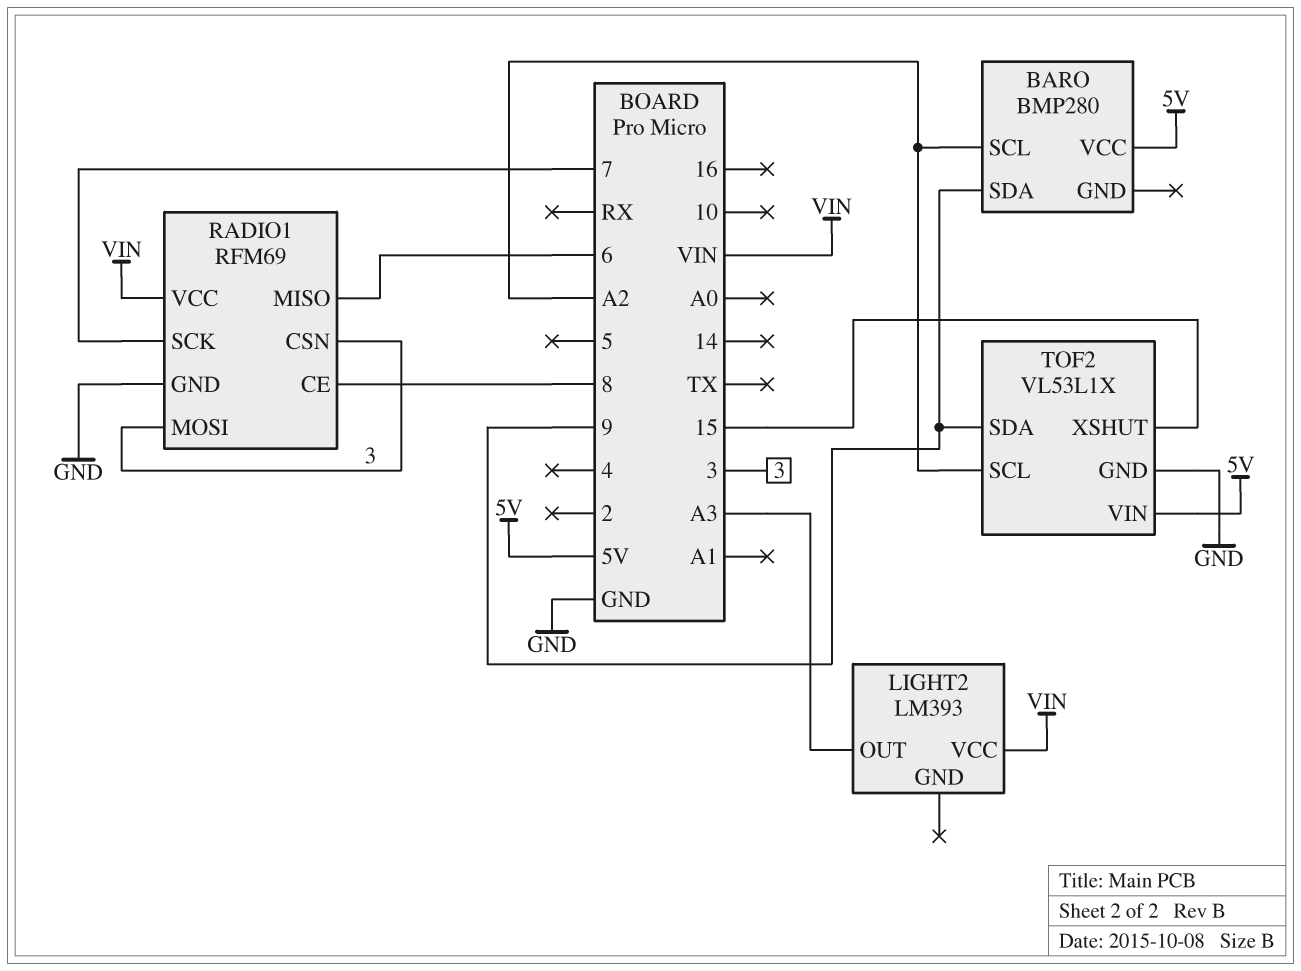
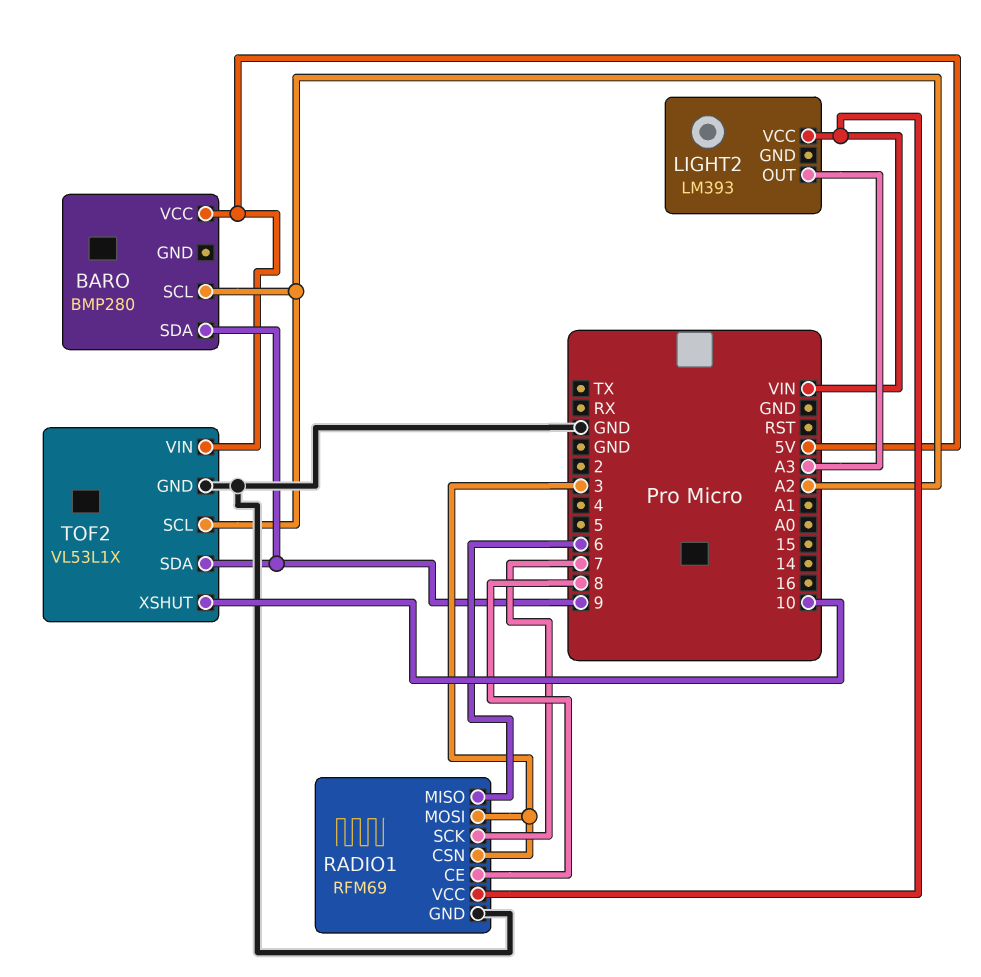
TOF2 pin XSHUT: 15 -> 10

